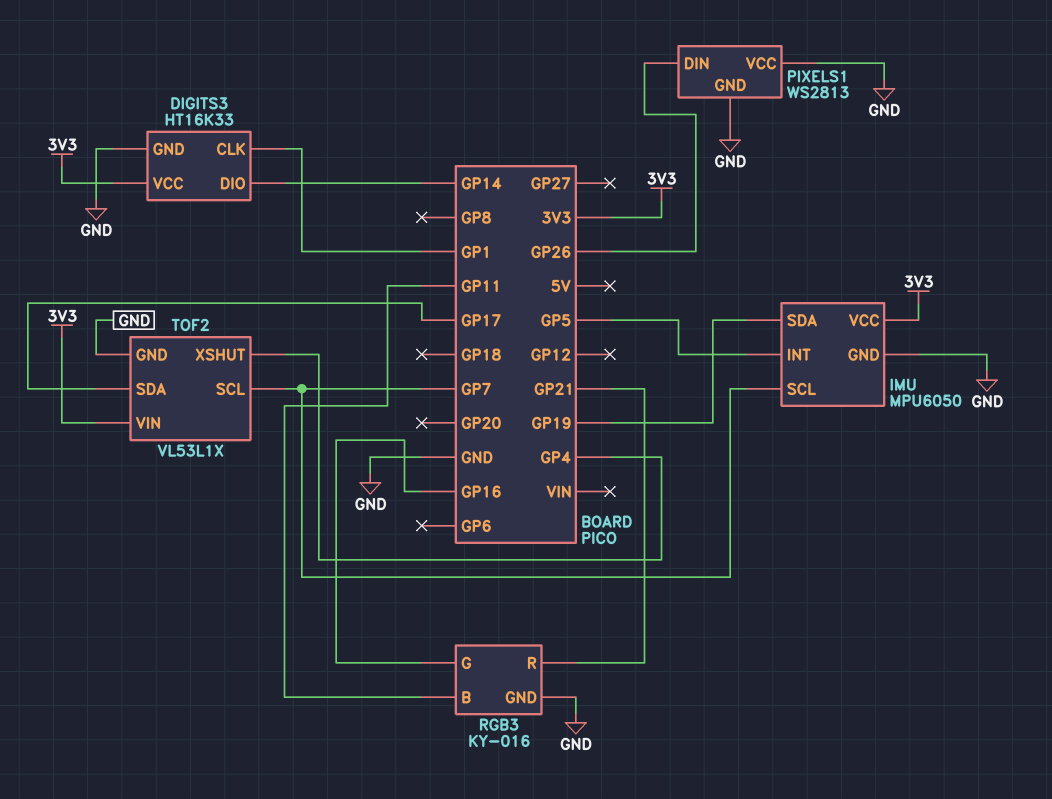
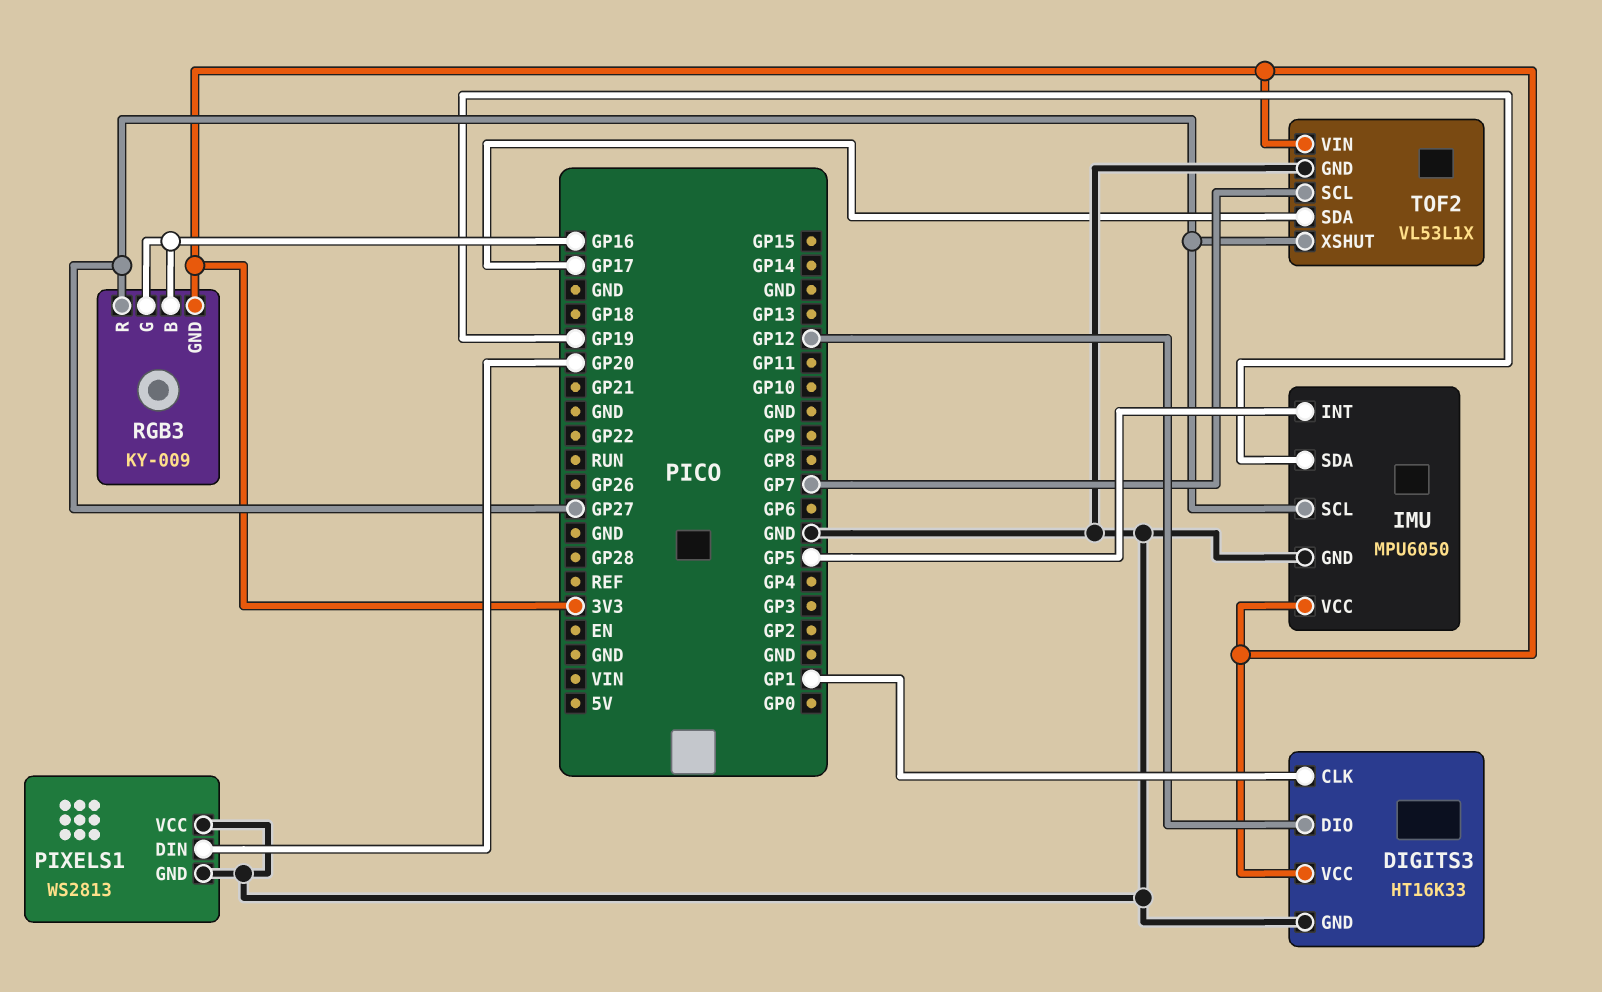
DIGITS3 pin DIO: GP14 -> GP12
IMU pin SCL: GP7 -> GP27
PIXELS1 pin DIN: GP26 -> GP20
RGB3: KY-016 -> KY-009
RGB3 pin B: GP11 -> GP16
RGB3 pin GND: GND -> 3V3
RGB3 pin R: GP21 -> GP27
TOF2 pin XSHUT: GP4 -> GP27

